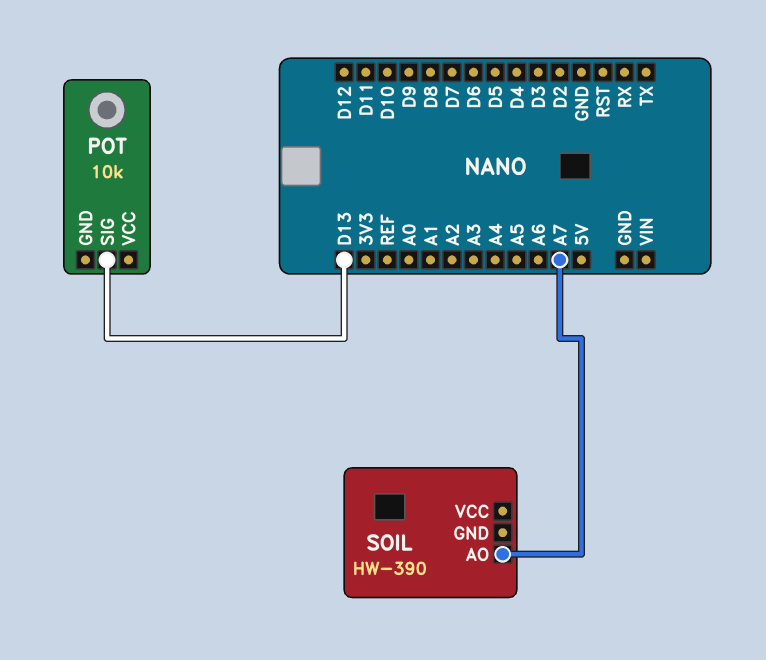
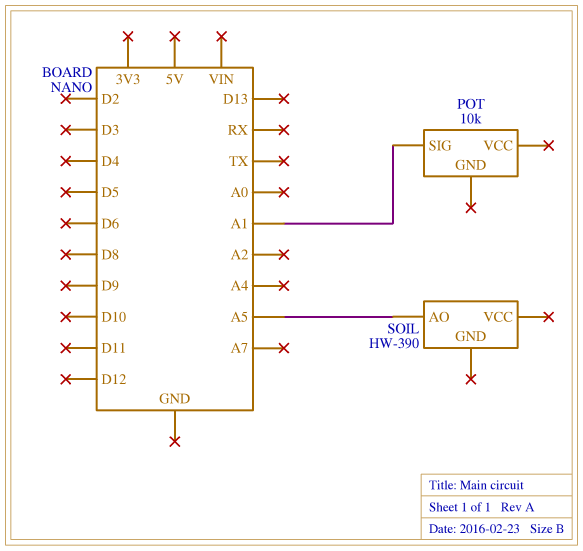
POT pin SIG: D13 -> A1
SOIL pin AO: A7 -> A5

